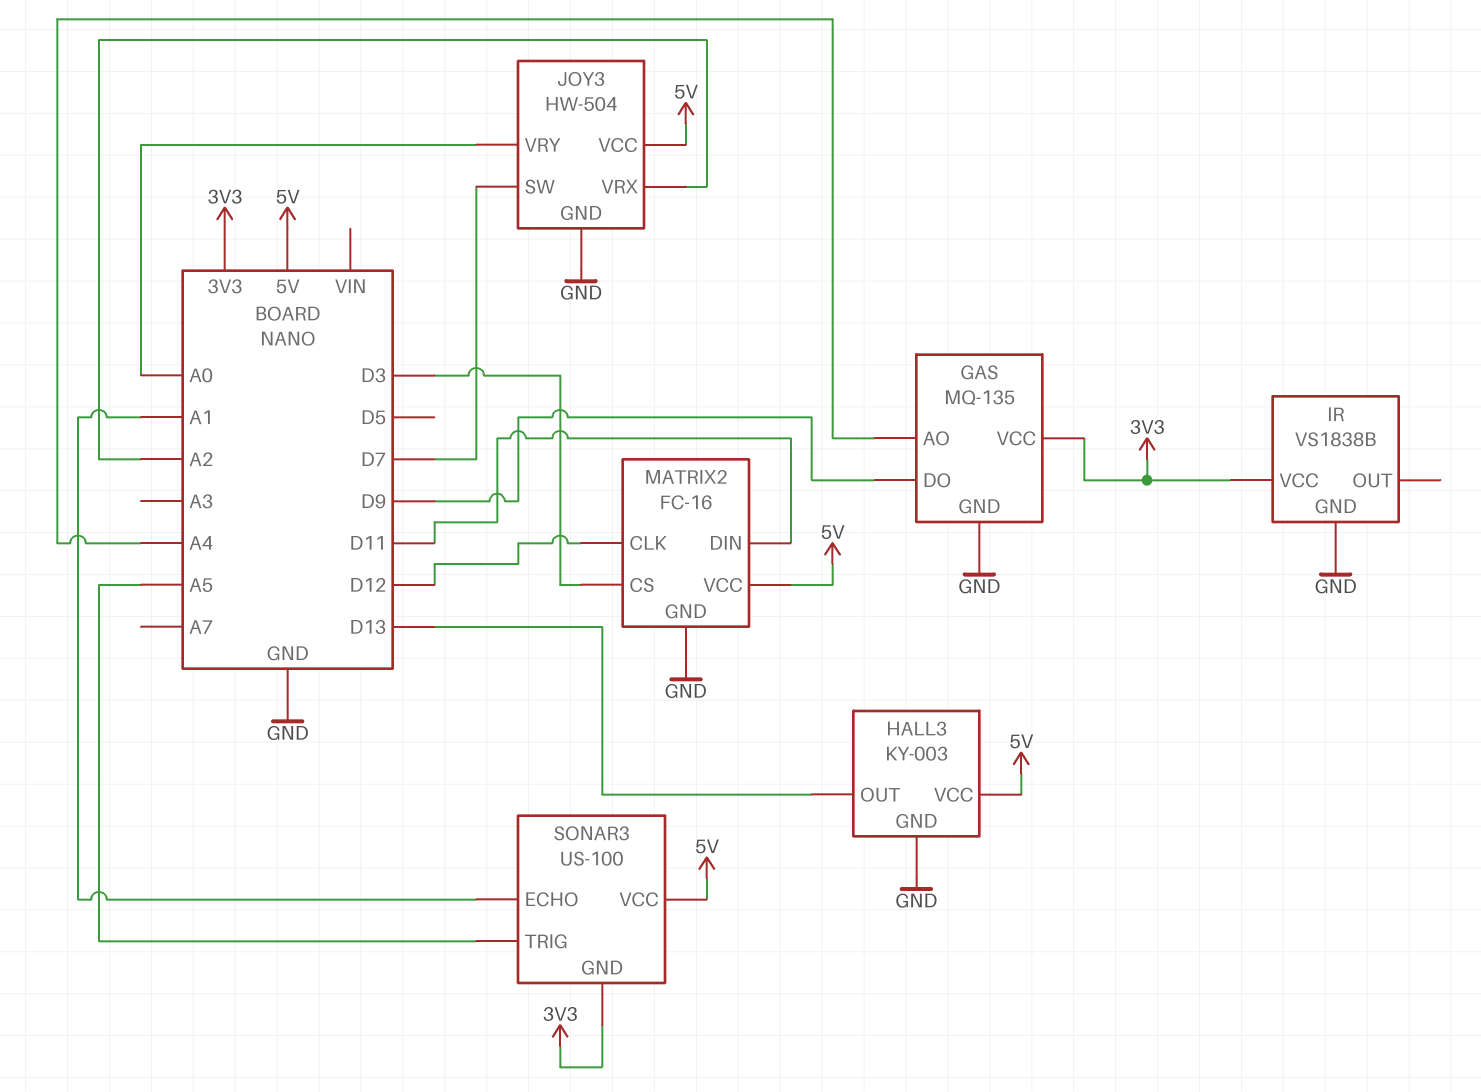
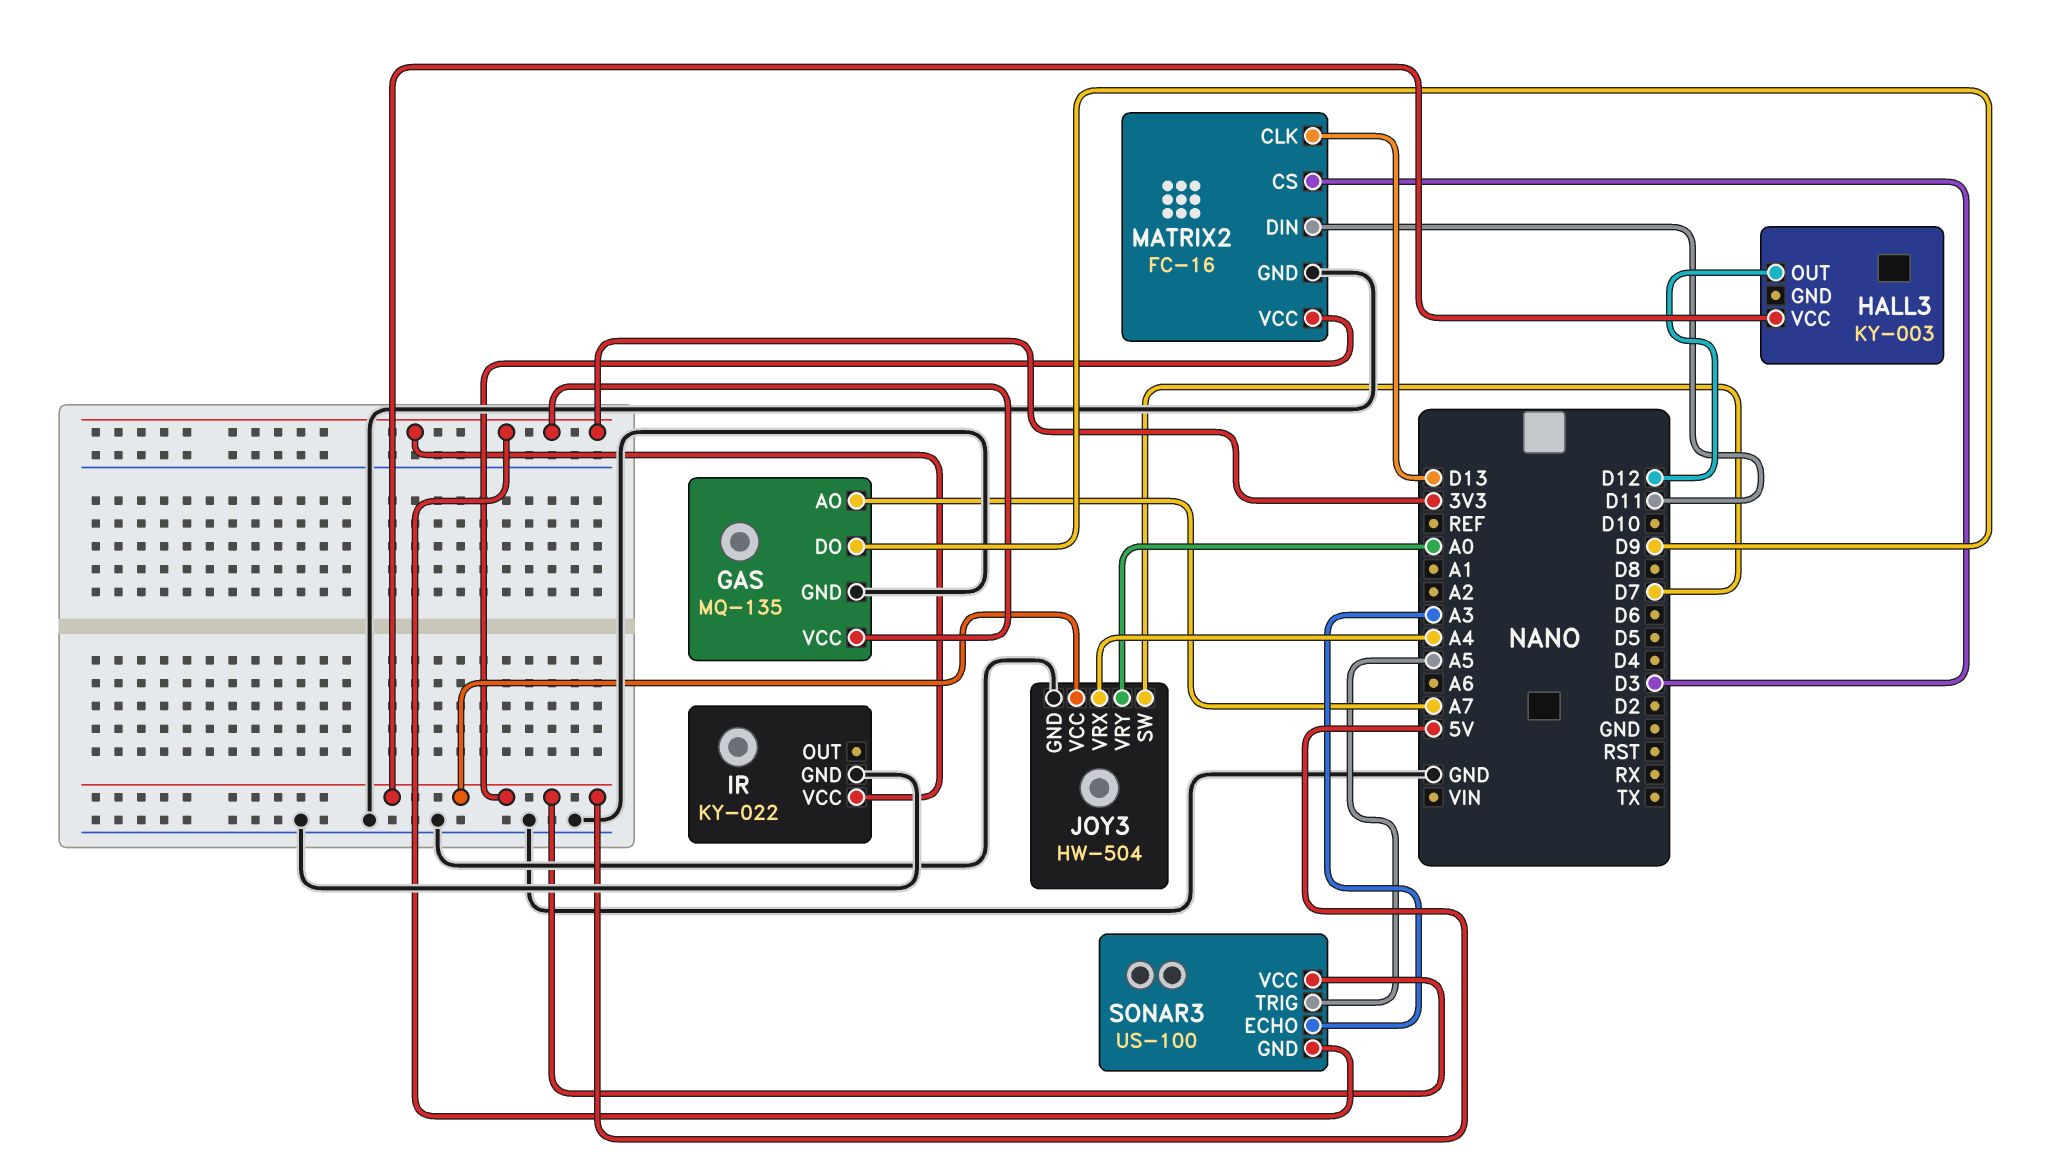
GAS pin AO: A4 -> A7
HALL3 pin GND: GND -> none
HALL3 pin OUT: D13 -> D12
IR: VS1838B -> KY-022
JOY3 pin VRX: A2 -> A4
MATRIX2 pin CLK: D12 -> D13
SONAR3 pin ECHO: A1 -> A3

